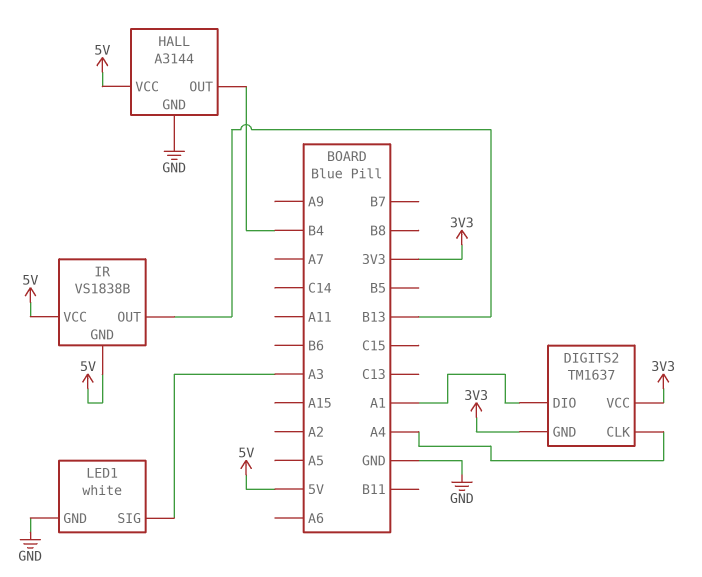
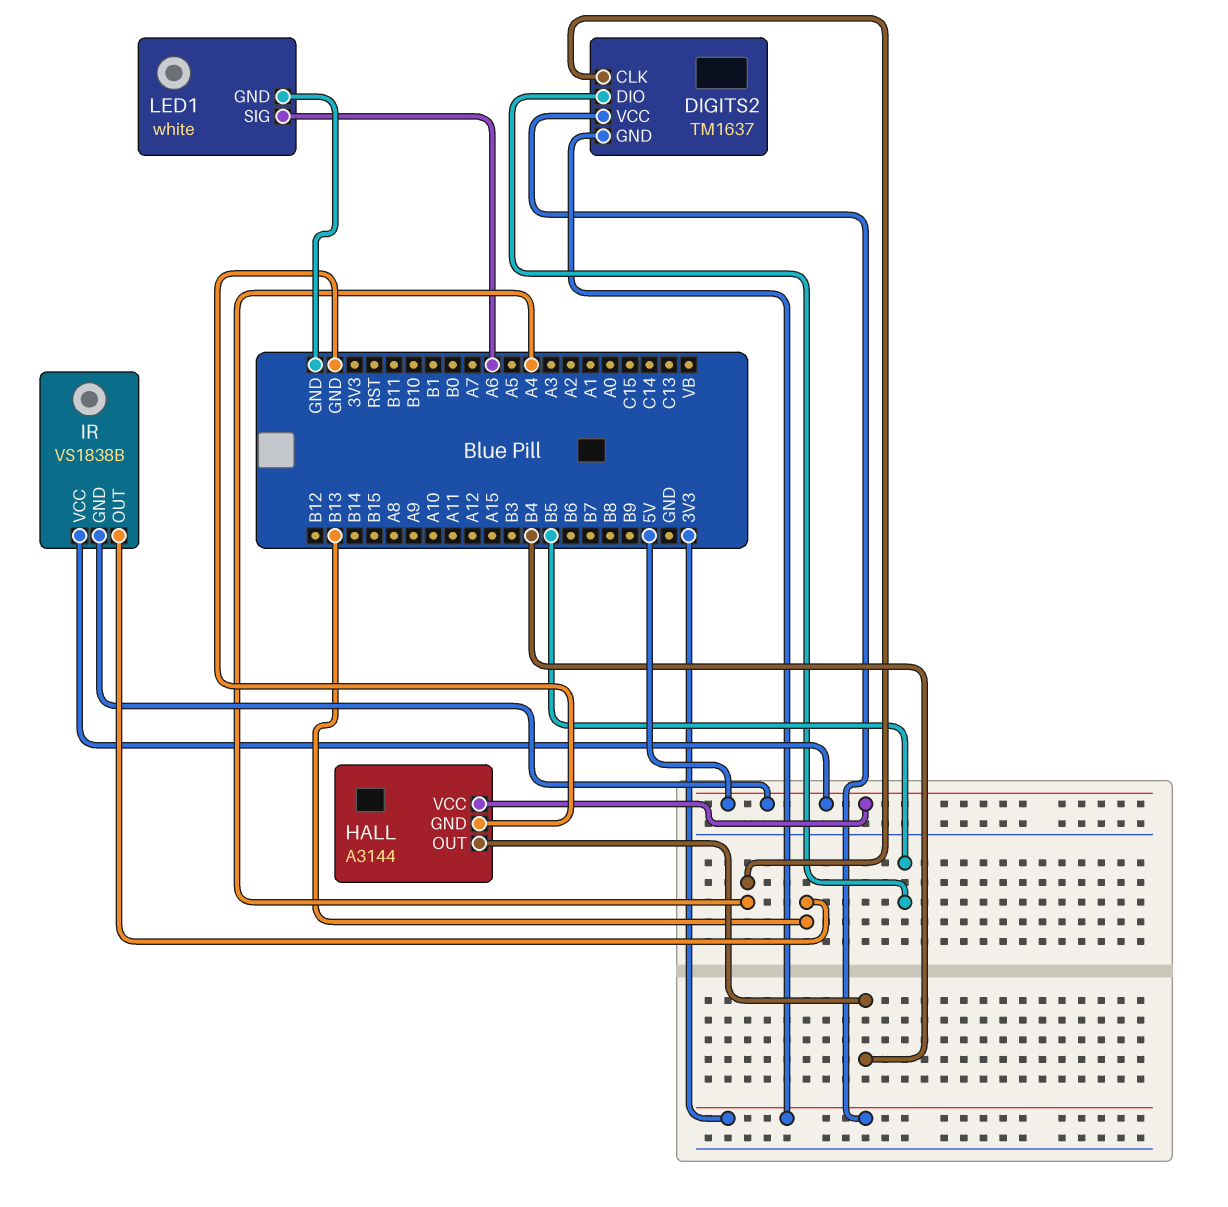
DIGITS2 pin DIO: A1 -> B5
LED1 pin SIG: A3 -> A6

